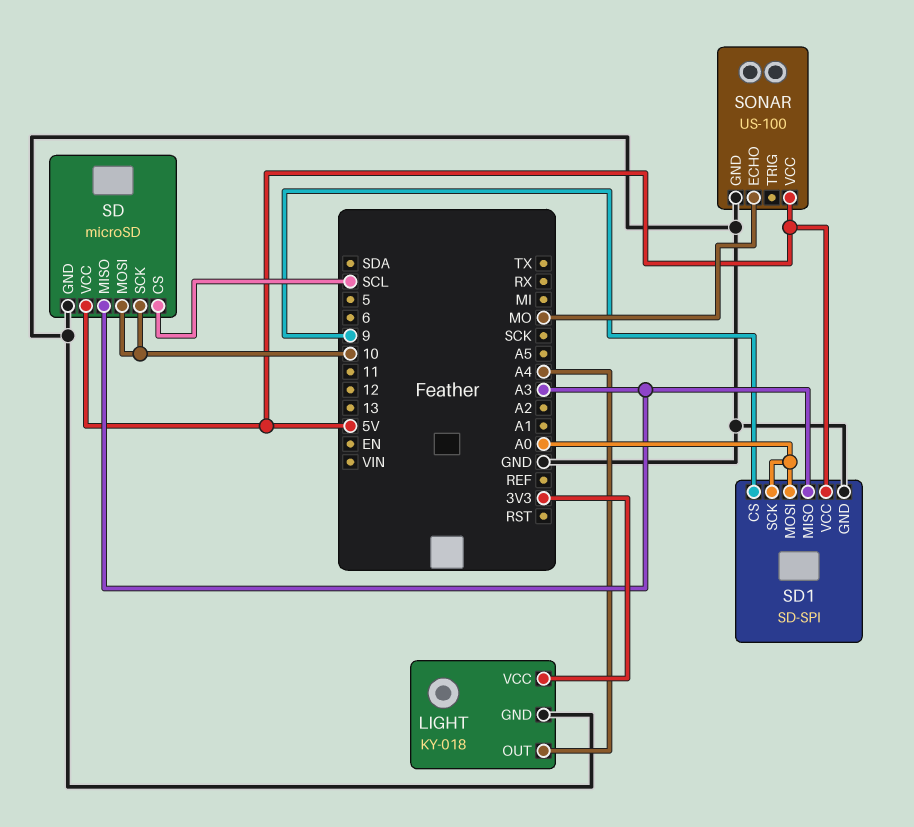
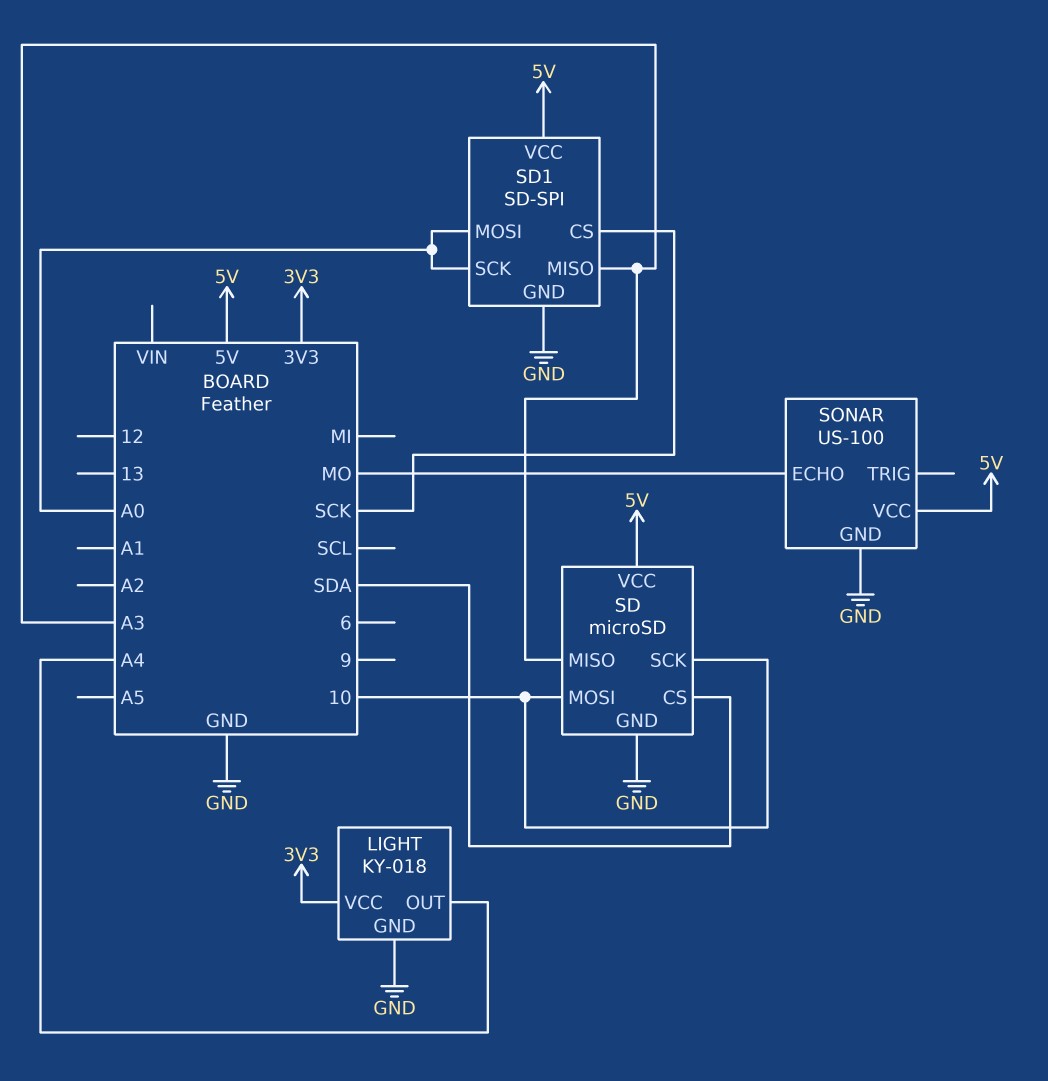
SD pin CS: SCL -> SDA
SD1 pin CS: 9 -> SCK

